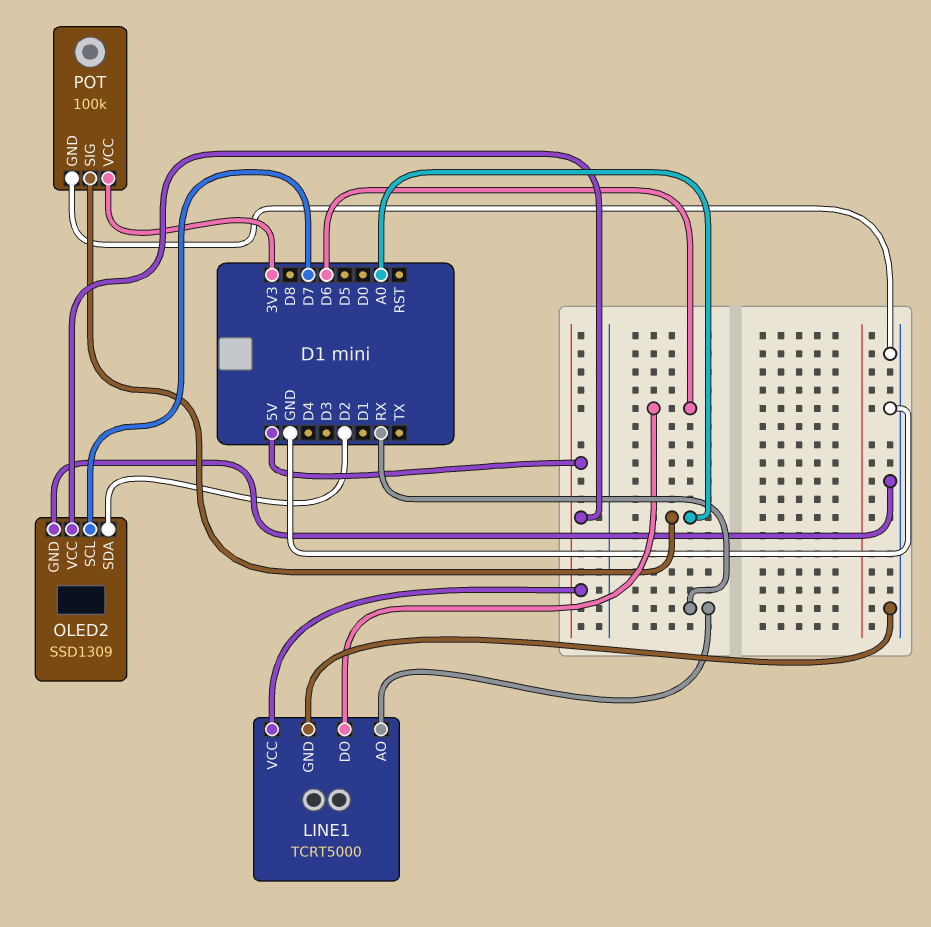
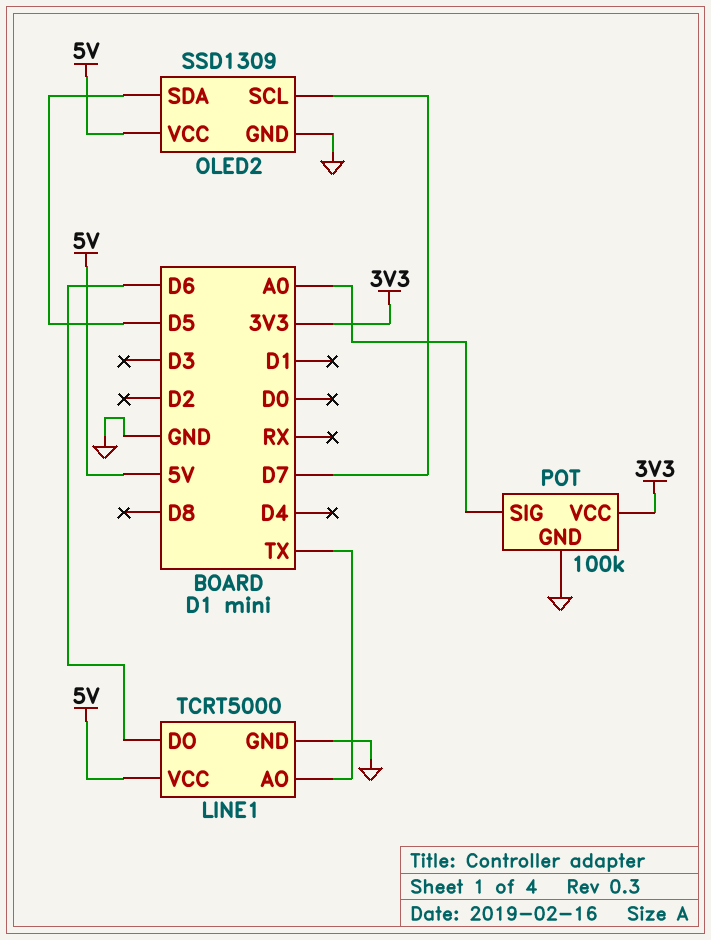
LINE1 pin AO: RX -> TX
OLED2 pin SDA: D2 -> D5

